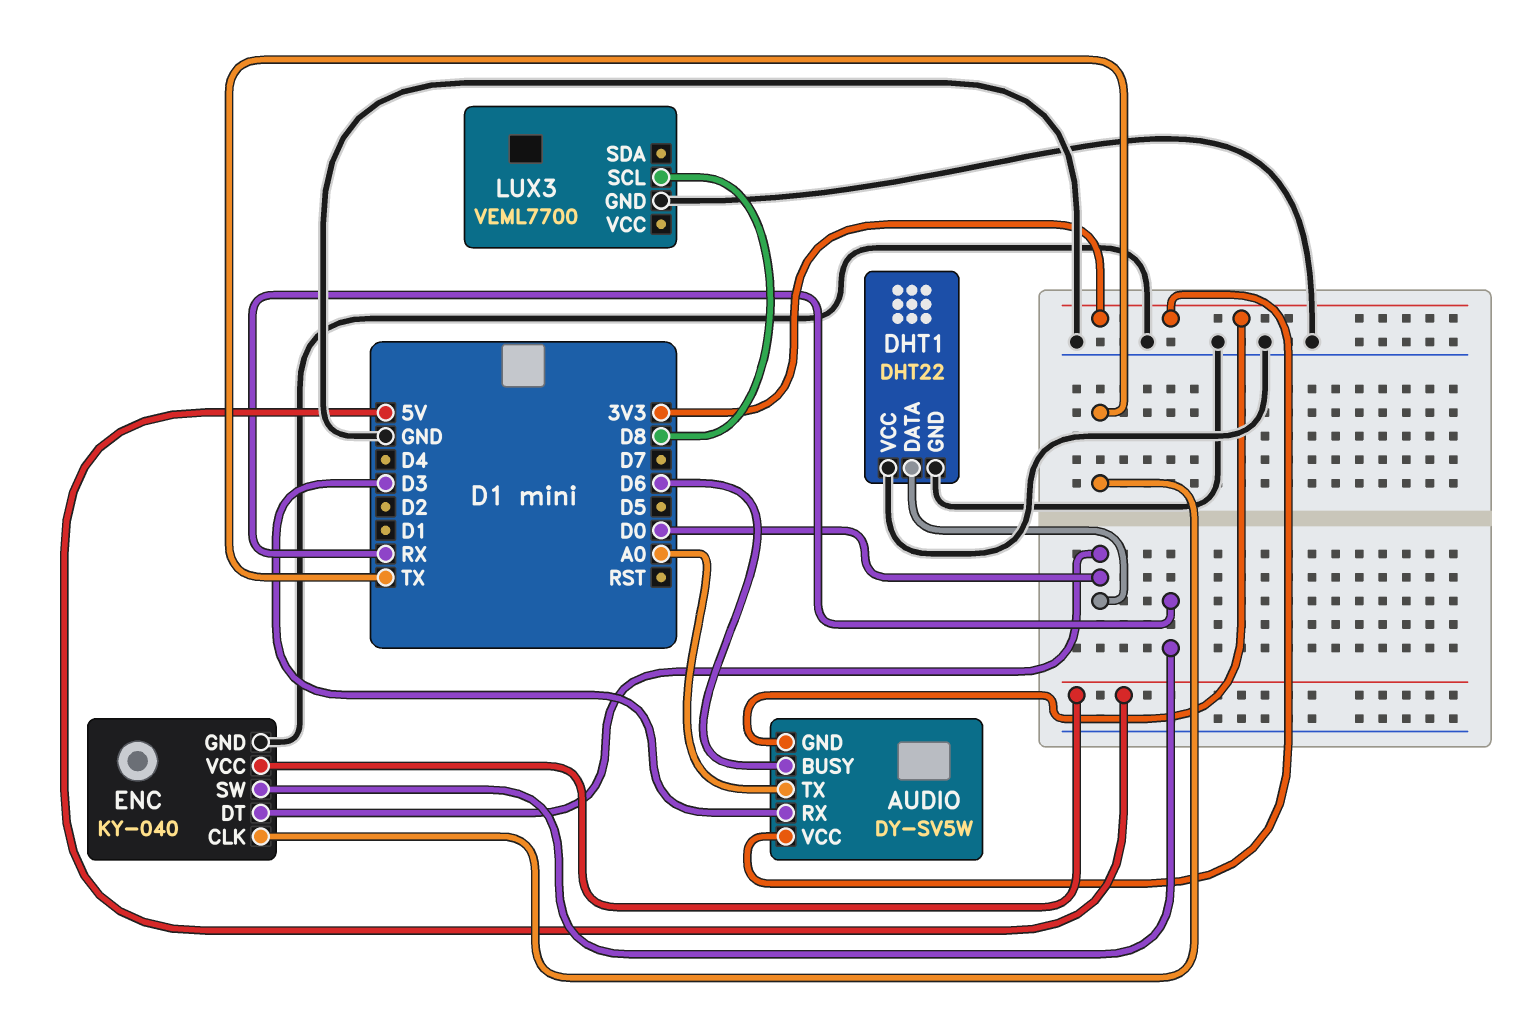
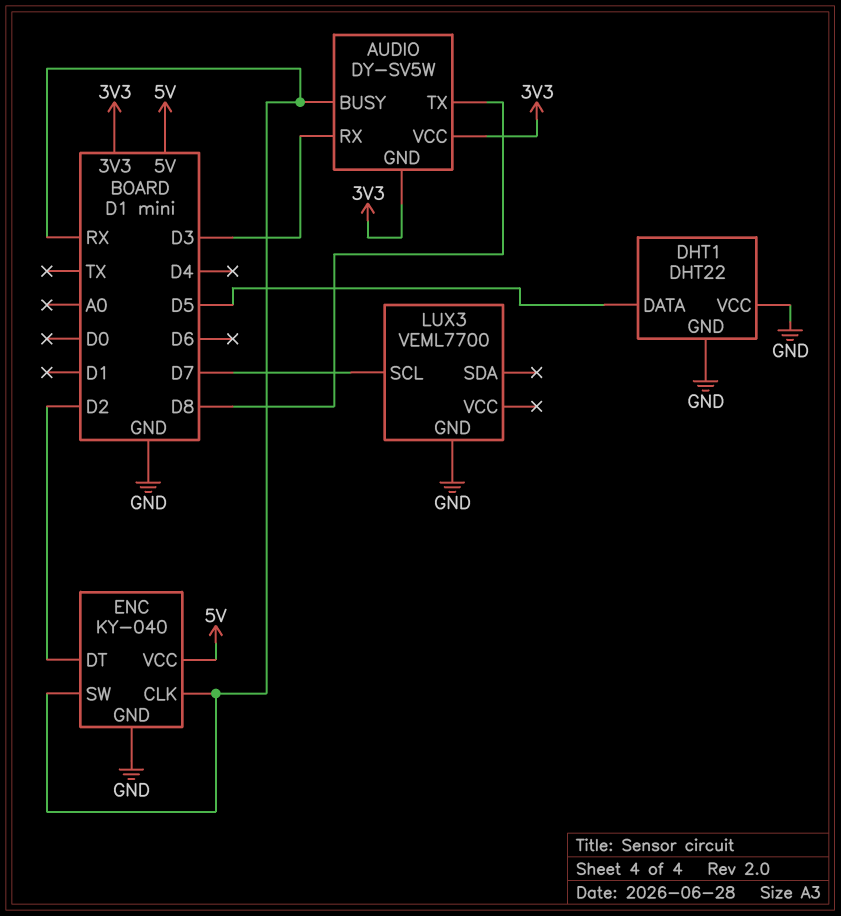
AUDIO pin BUSY: D6 -> RX
AUDIO pin TX: A0 -> D8
DHT1 pin DATA: D0 -> D5
ENC pin CLK: TX -> RX
ENC pin DT: D0 -> D2
LUX3 pin SCL: D8 -> D7

